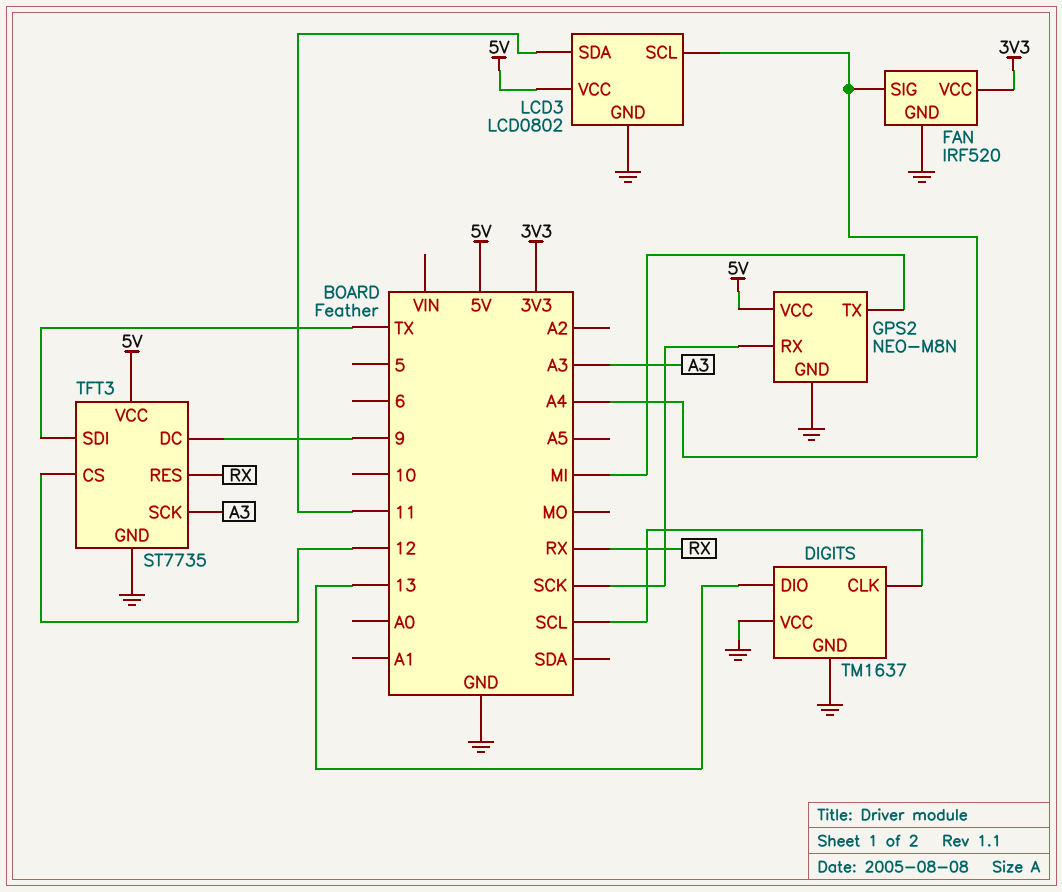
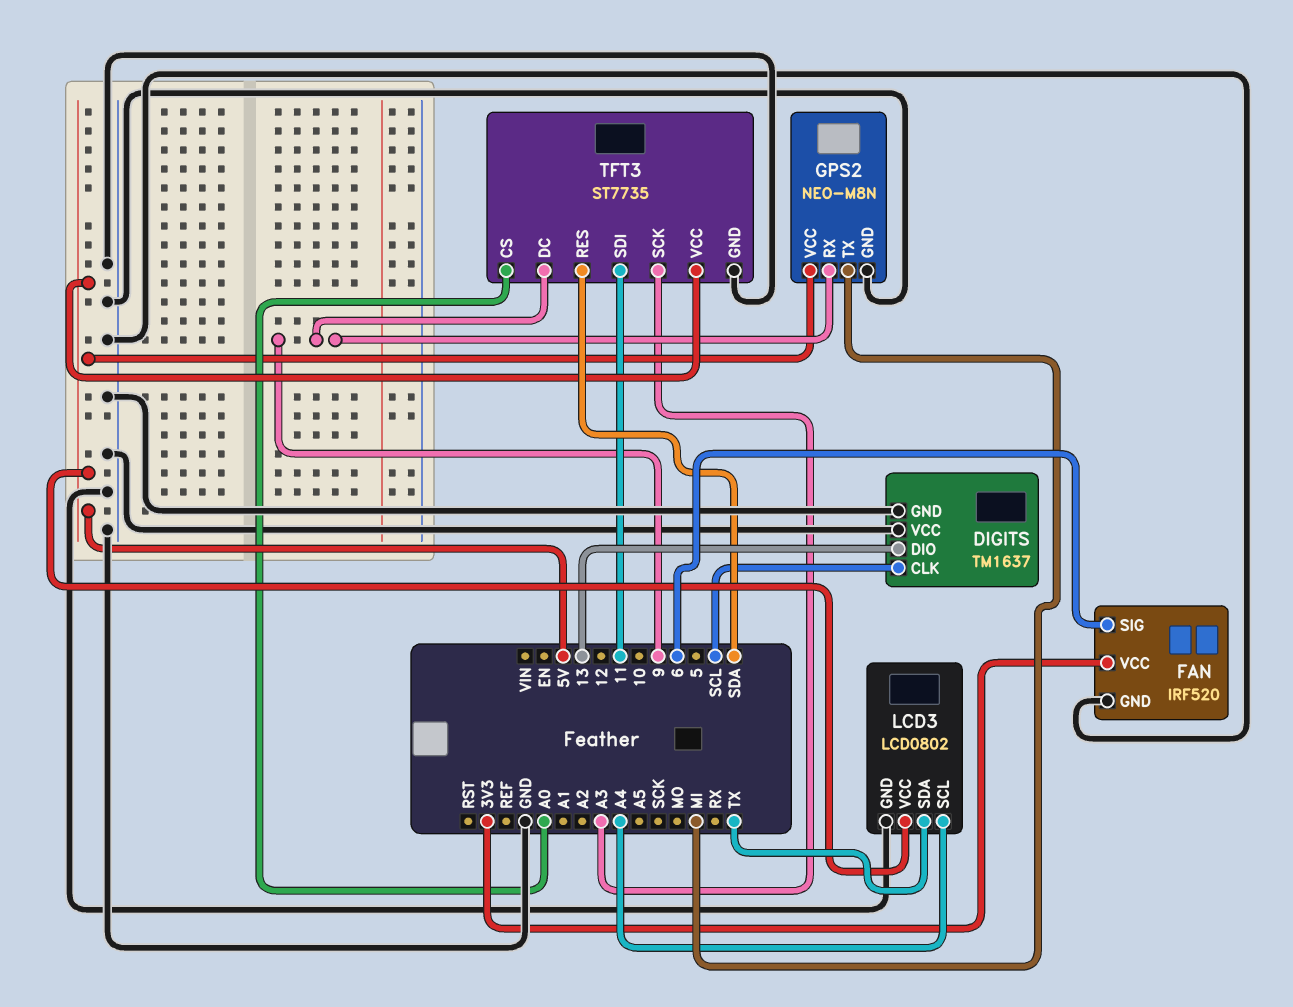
FAN pin SIG: A4 -> 6
GPS2 pin RX: SCK -> 9
LCD3 pin SDA: 11 -> TX
TFT3 pin CS: 12 -> A0
TFT3 pin RES: RX -> SDA
TFT3 pin SDI: TX -> 11

